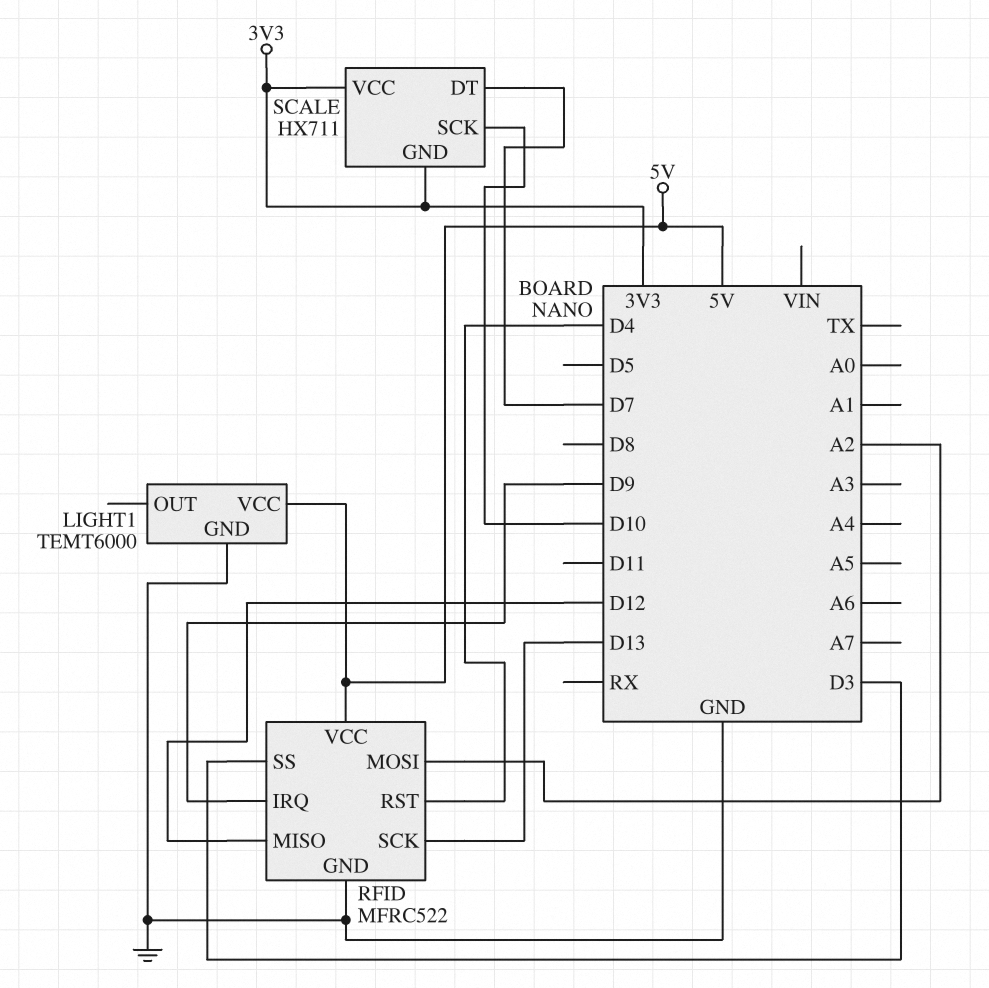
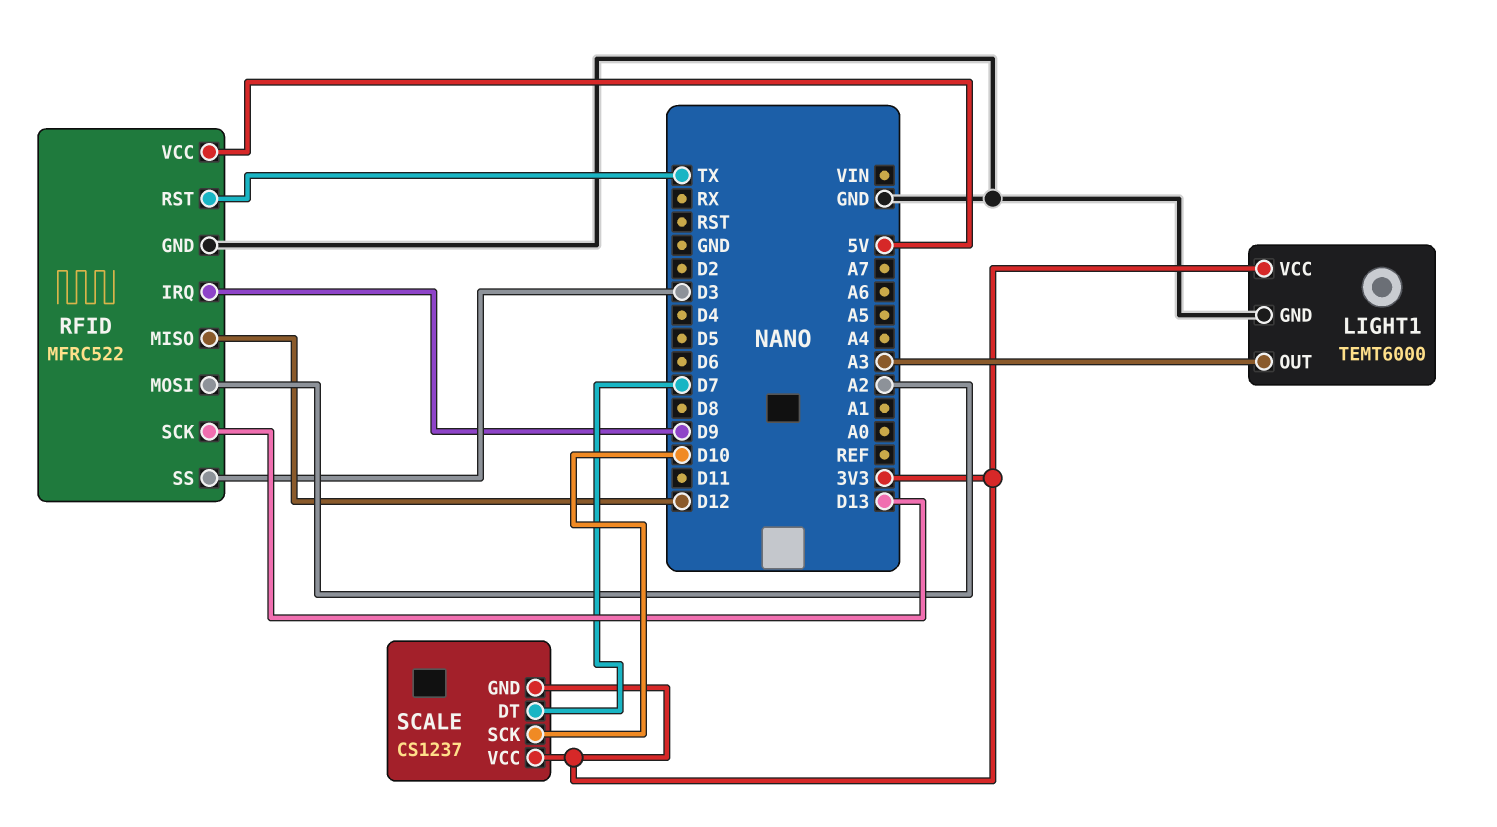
LIGHT1 pin OUT: none -> A3
LIGHT1 pin VCC: 5V -> 3V3
RFID pin RST: D4 -> TX
SCALE: HX711 -> CS1237

